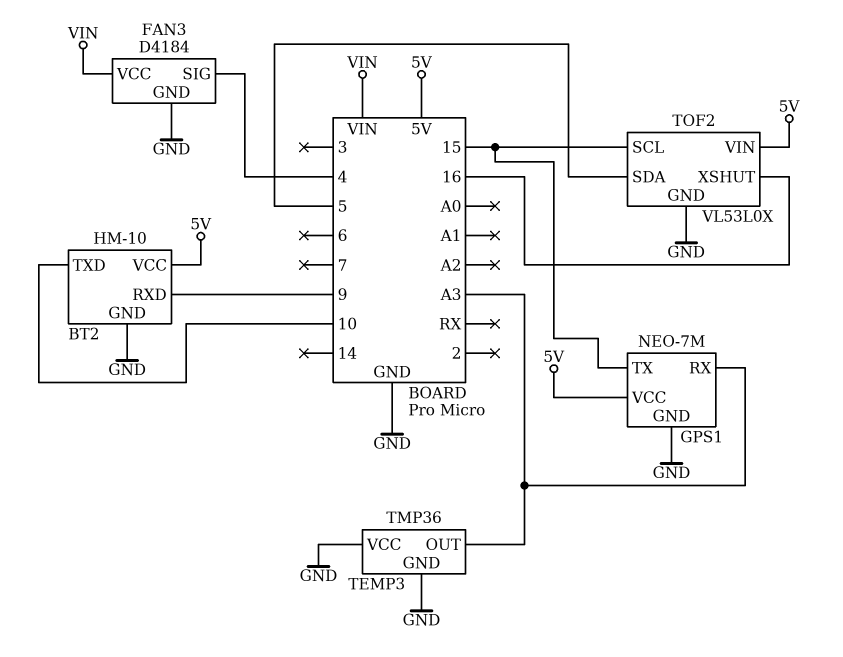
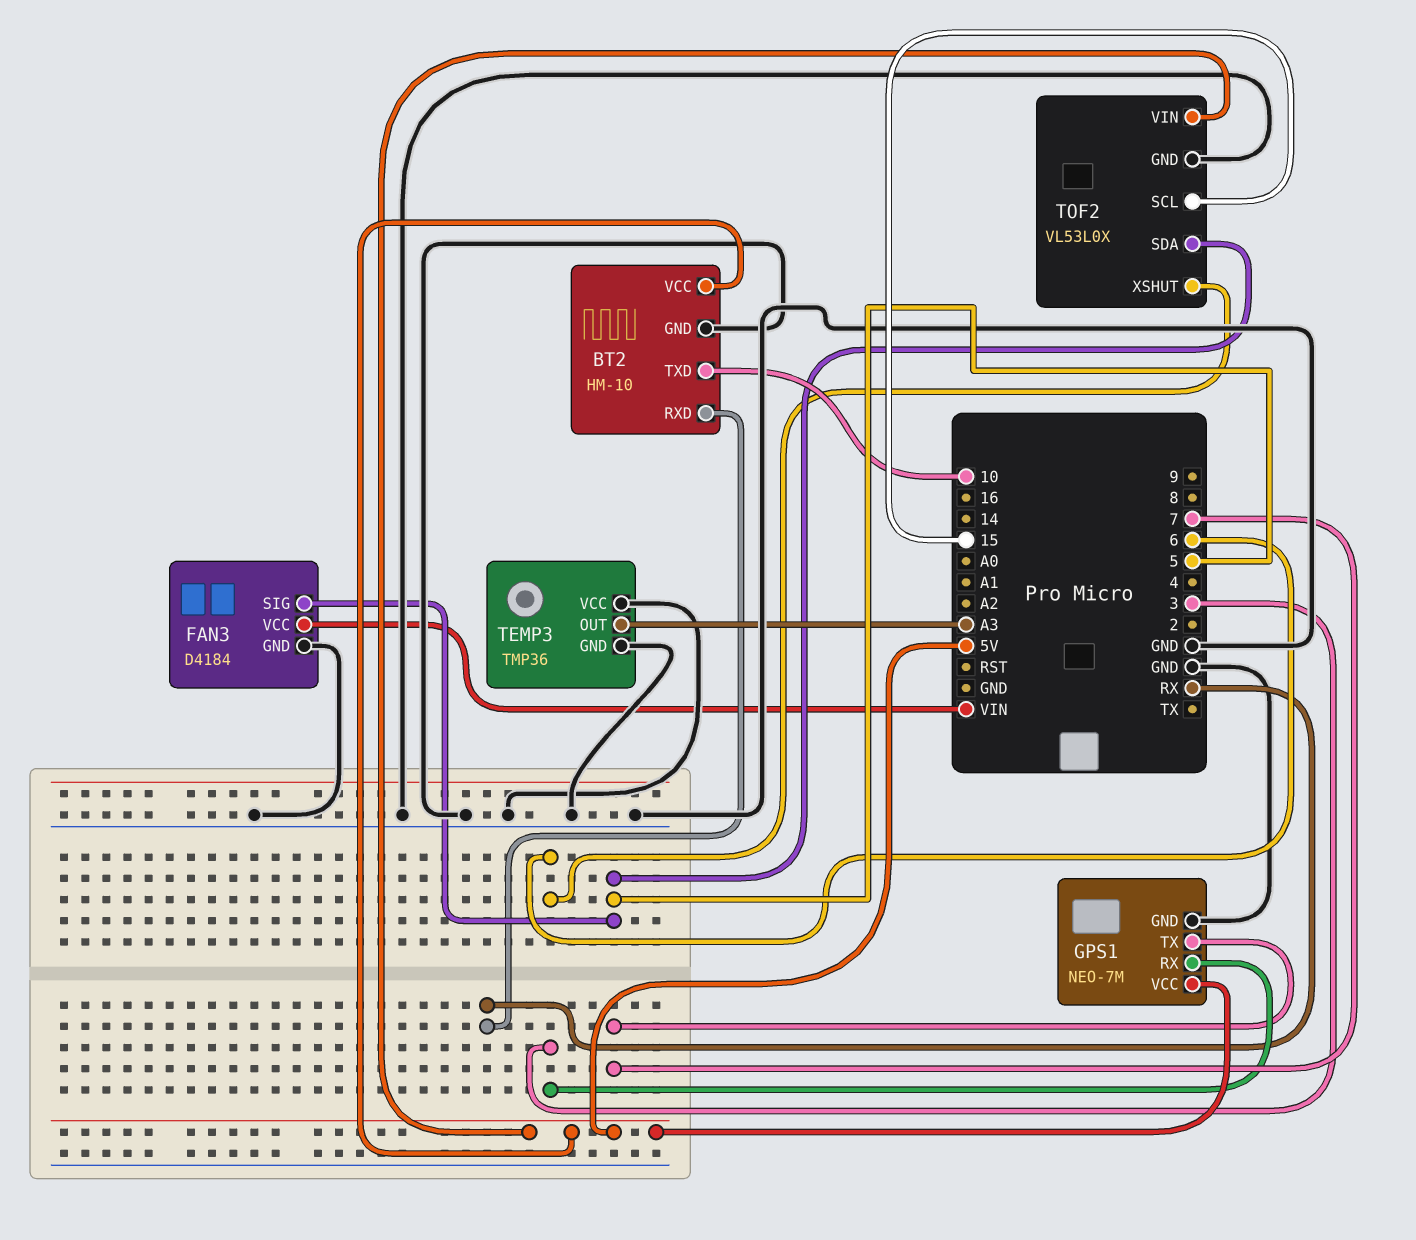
BT2 pin RXD: 9 -> RX
FAN3 pin SIG: 4 -> 5
GPS1 pin RX: A3 -> 3
GPS1 pin TX: 15 -> 7
TOF2 pin XSHUT: 16 -> 6

